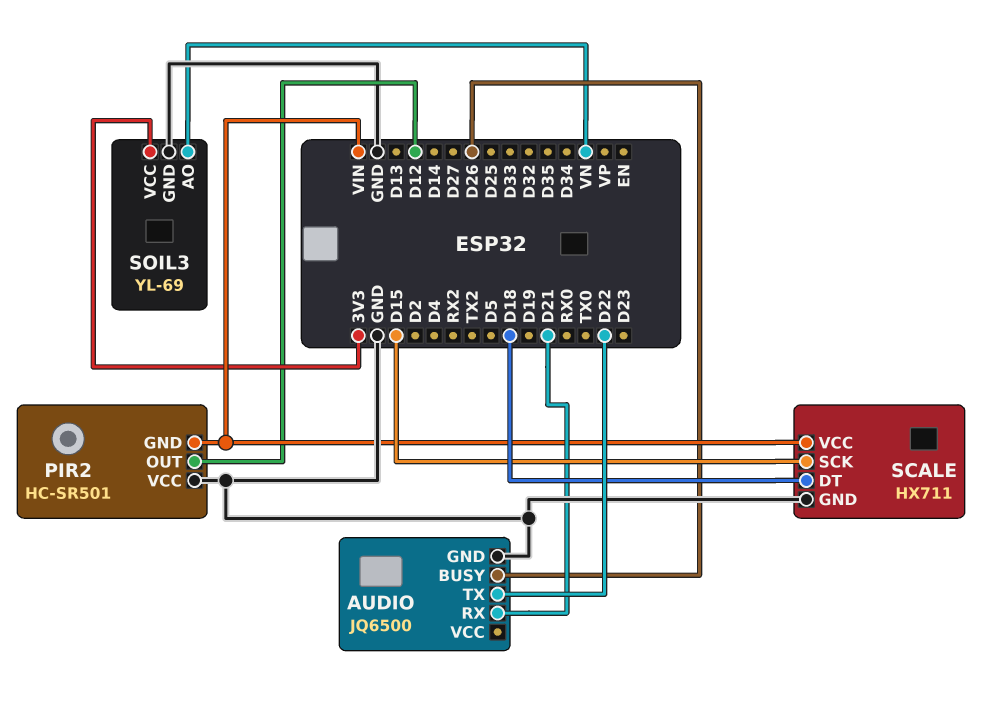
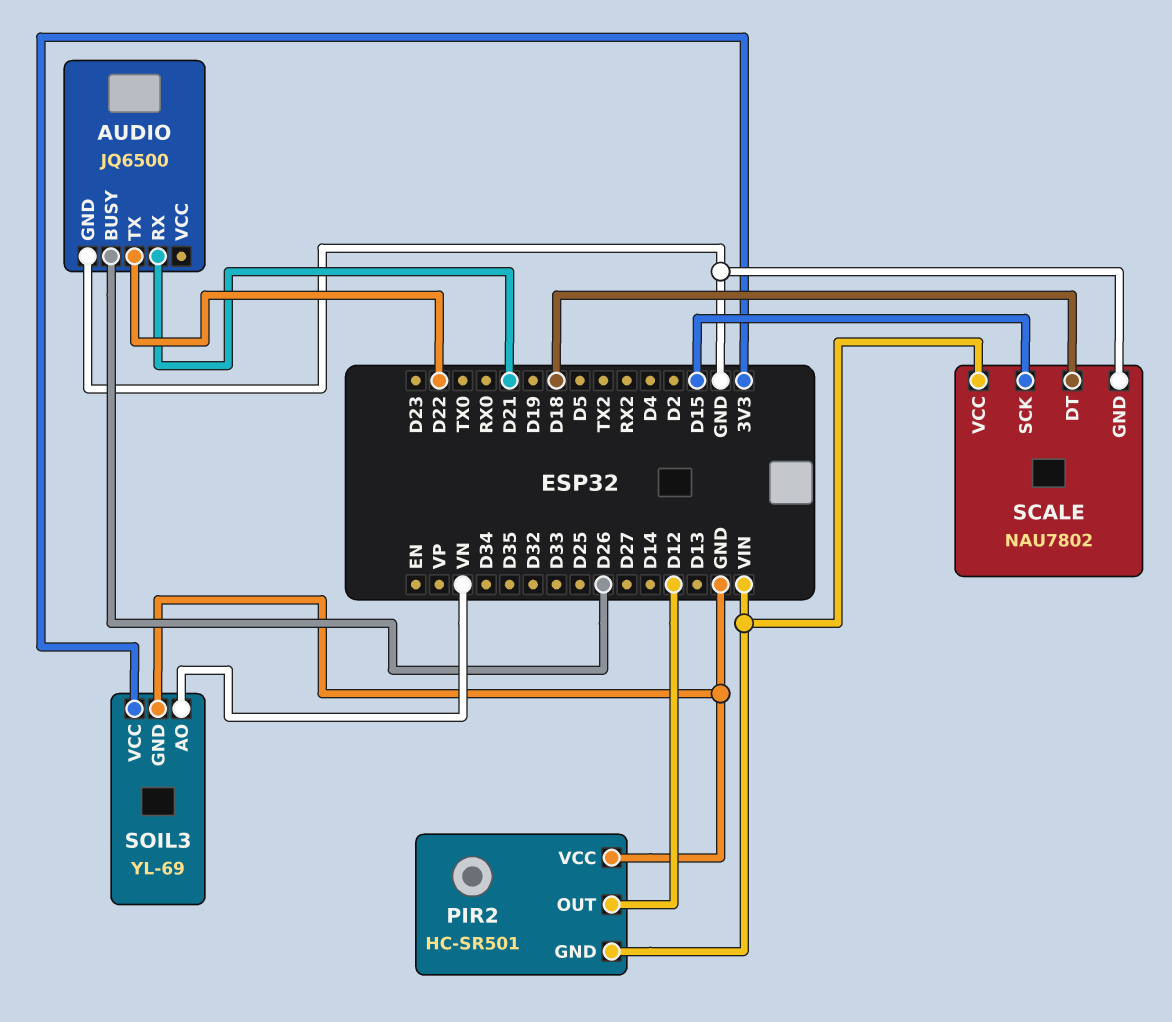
SCALE: HX711 -> NAU7802

